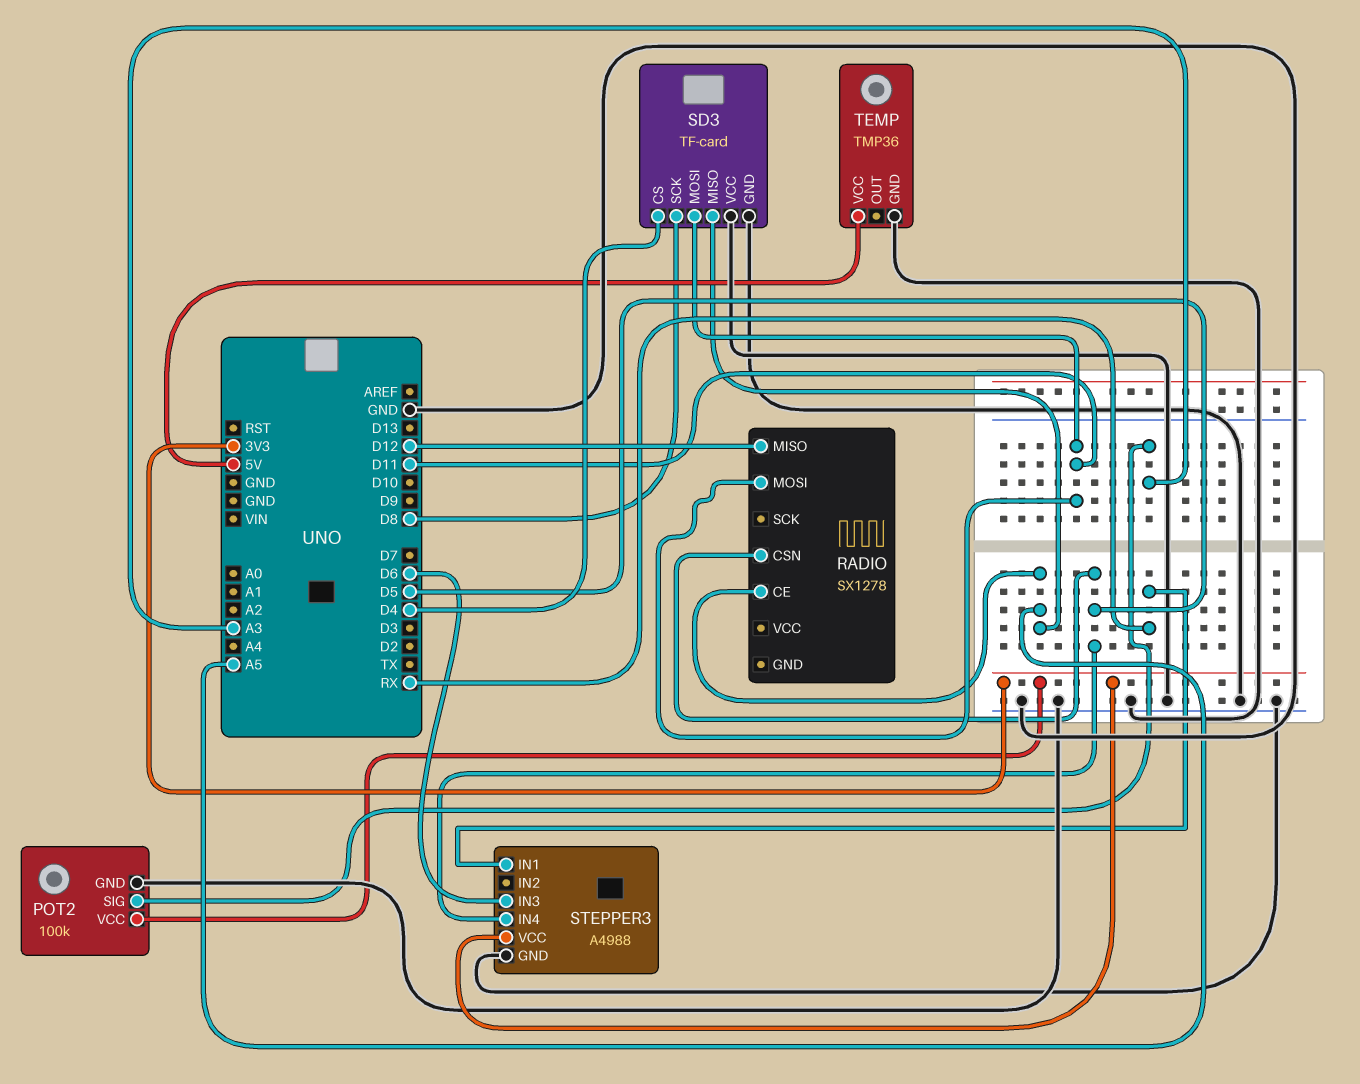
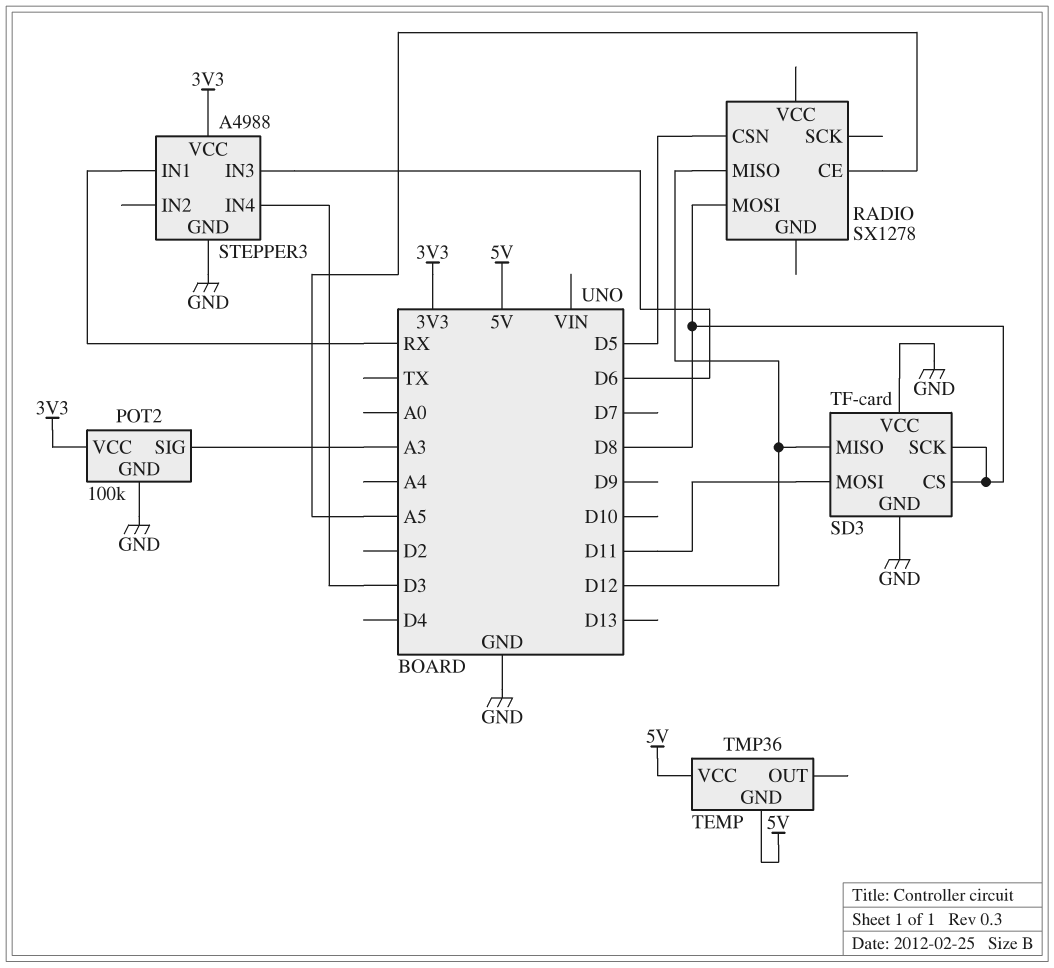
RADIO pin MOSI: D11 -> D8
SD3 pin CS: D4 -> D8
SD3 pin MISO: A5 -> D12
STEPPER3 pin IN4: D5 -> D3
TEMP pin GND: GND -> 5V

